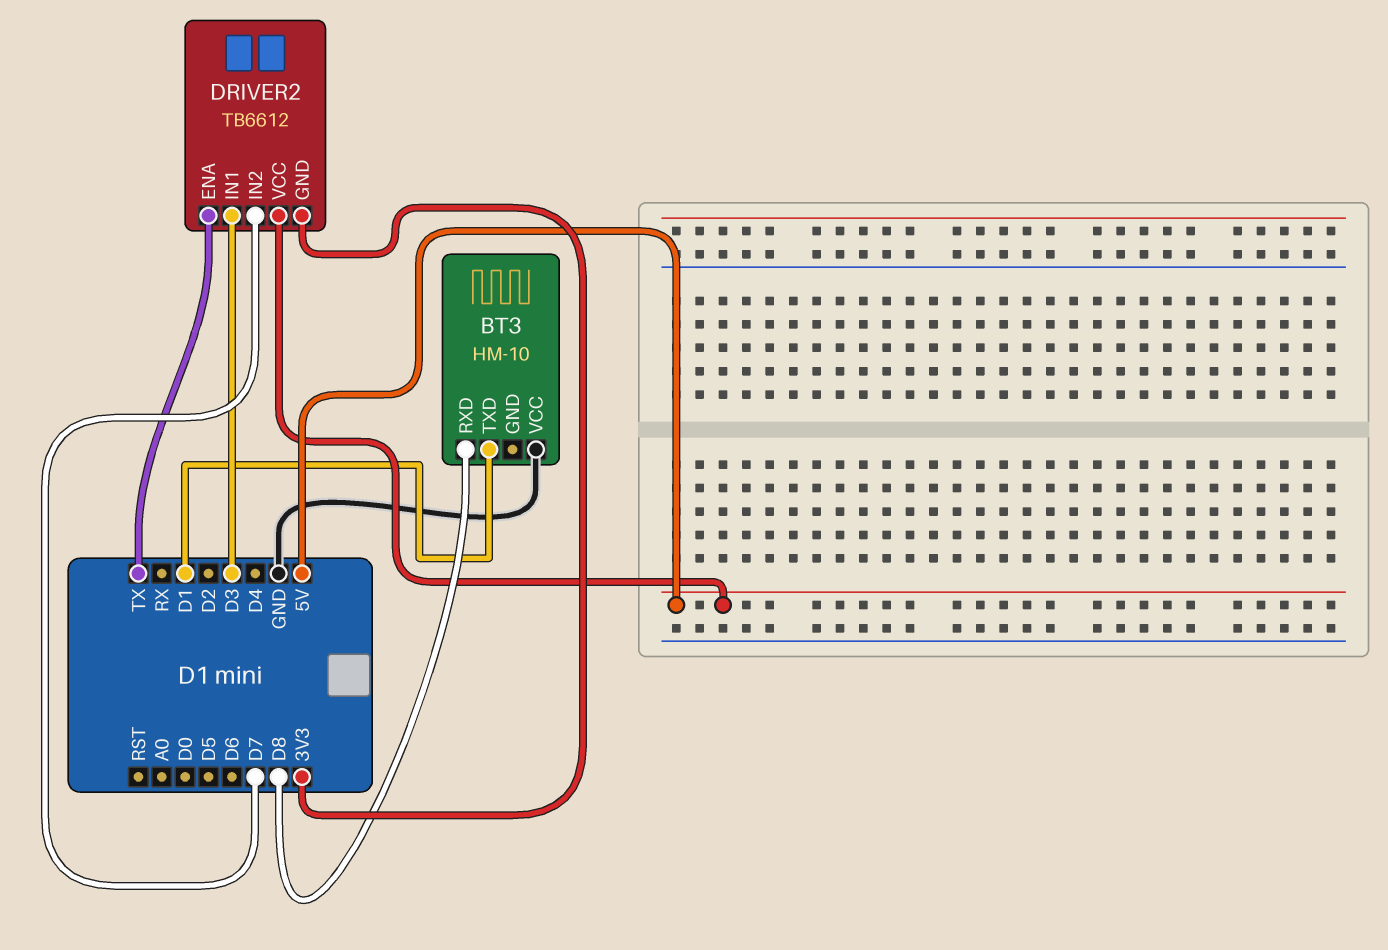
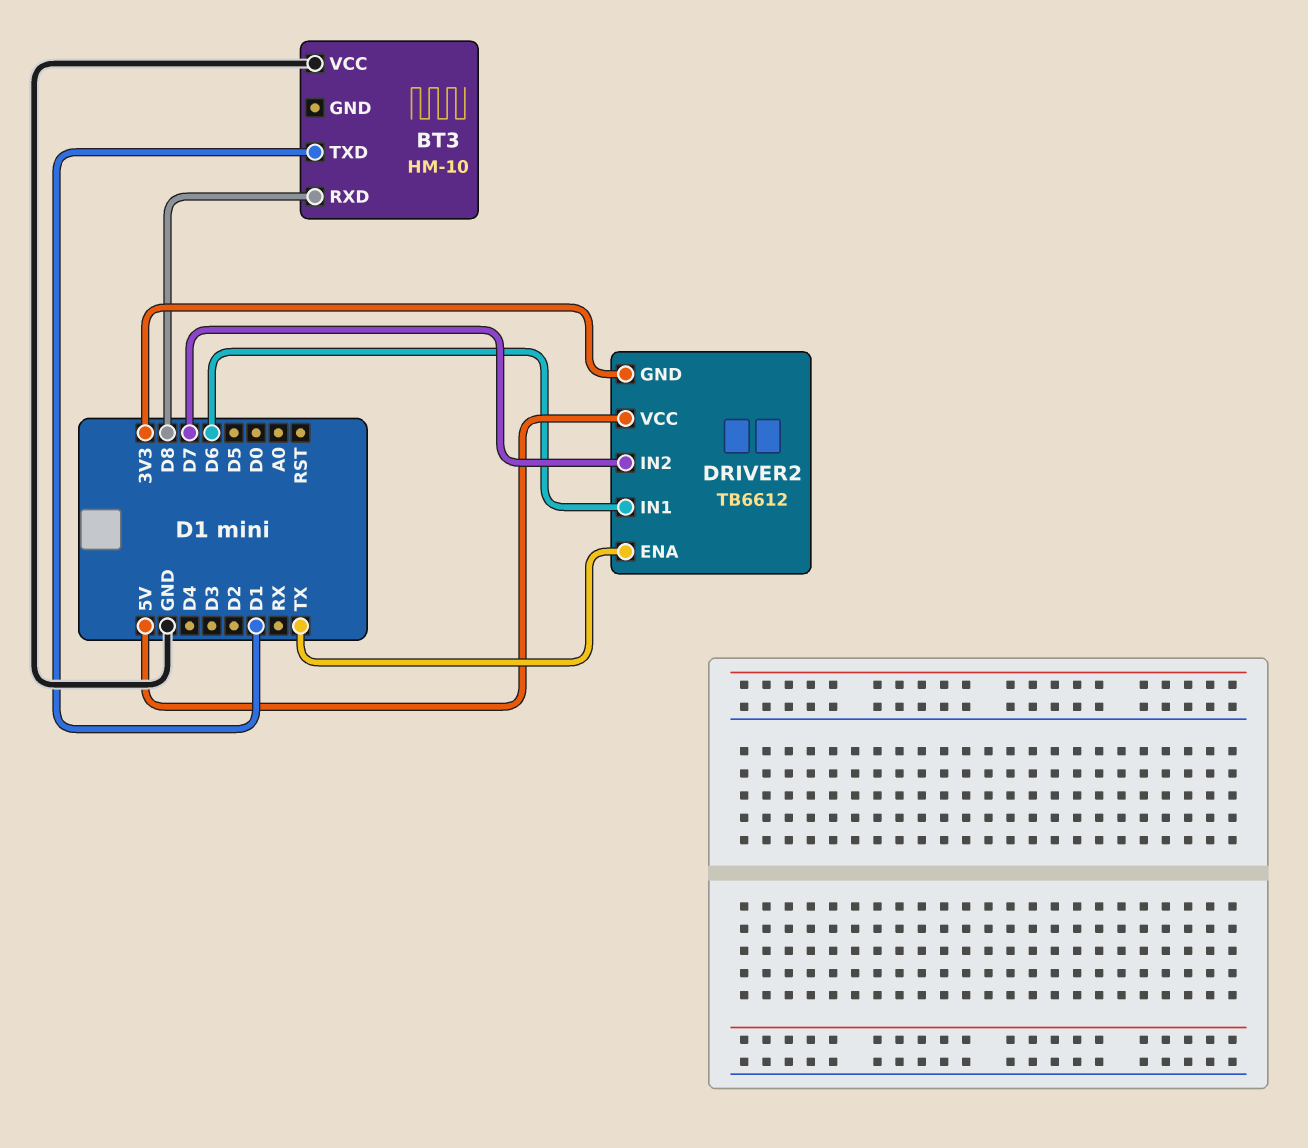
DRIVER2 pin IN1: D3 -> D6

